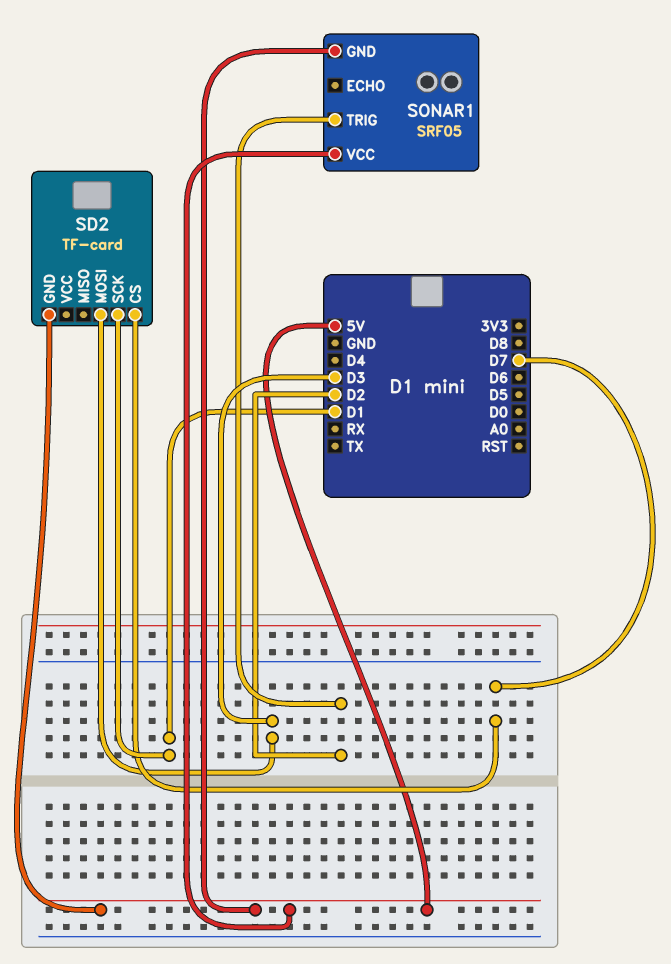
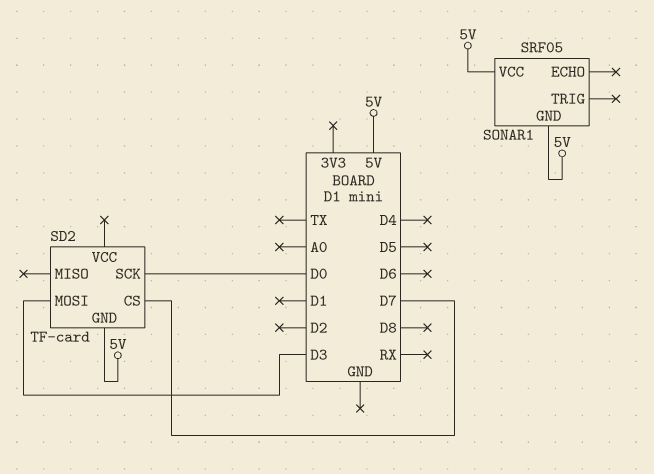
SD2 pin SCK: D1 -> D0
SONAR1 pin TRIG: D2 -> none

